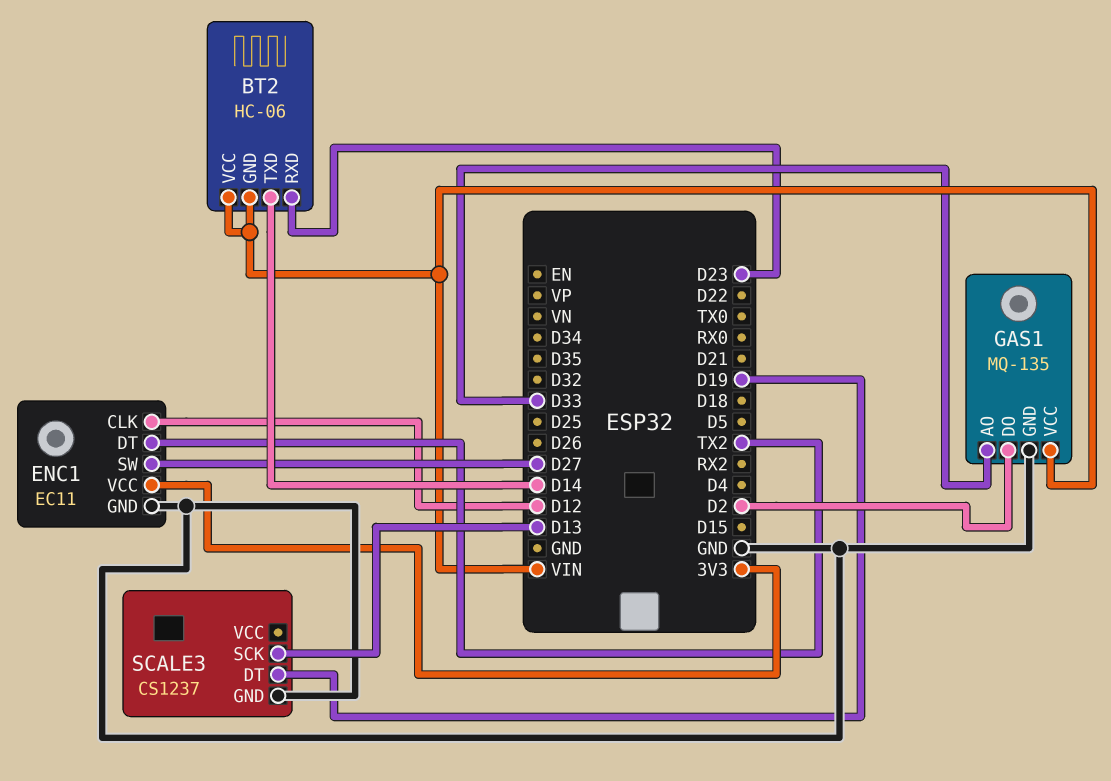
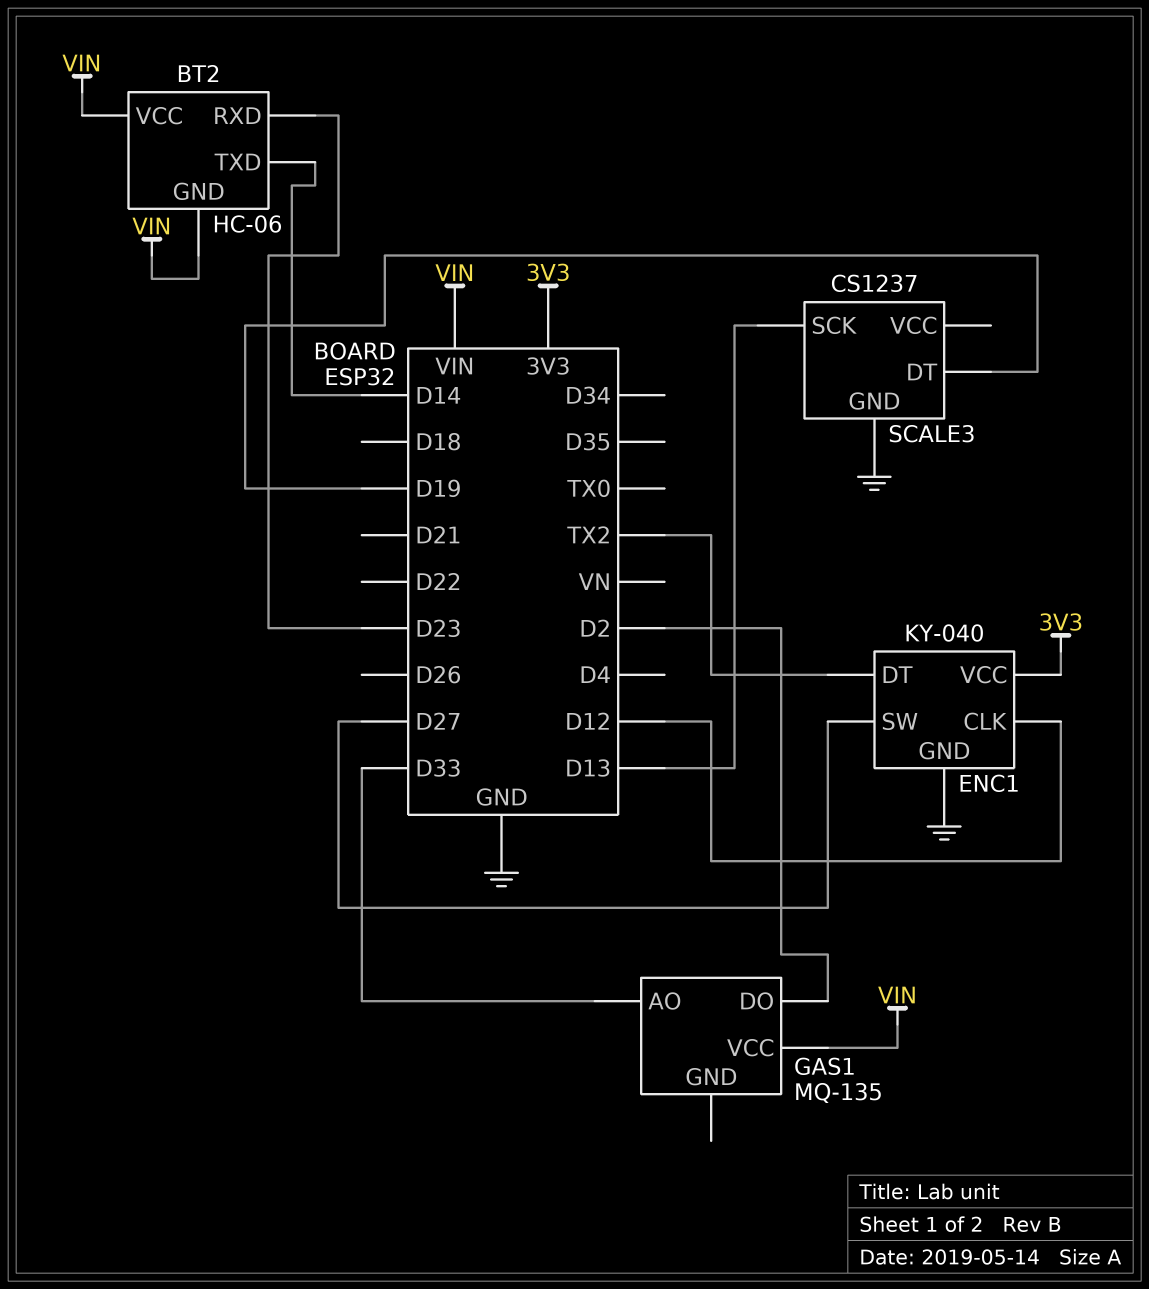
ENC1: EC11 -> KY-040
GAS1 pin GND: GND -> none

